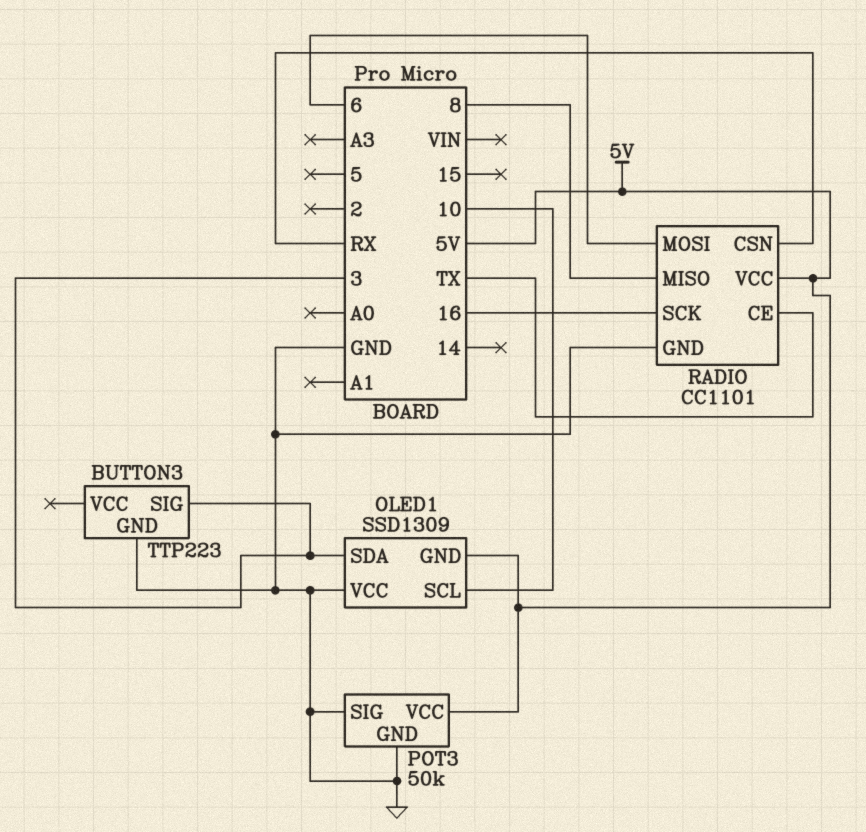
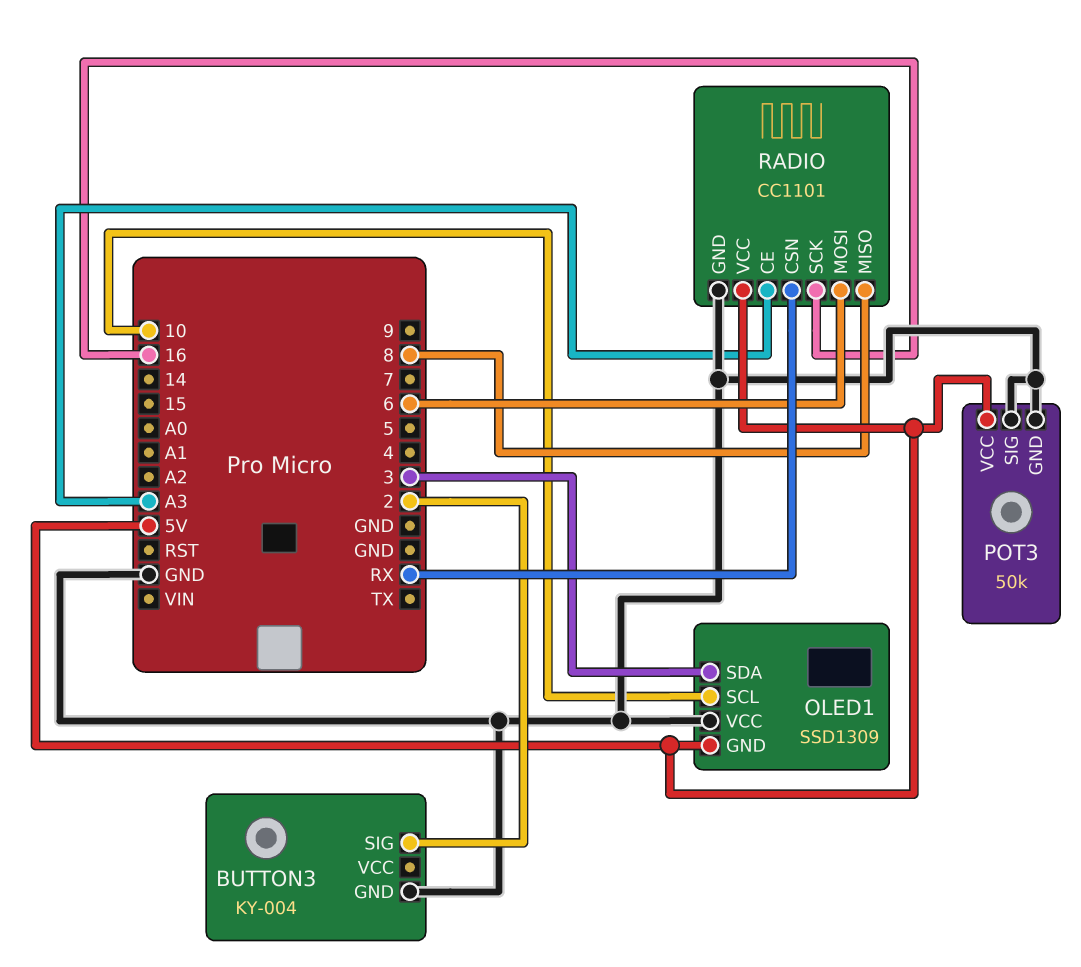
BUTTON3: TTP223 -> KY-004
BUTTON3 pin SIG: 3 -> 2
RADIO pin CE: TX -> A3

